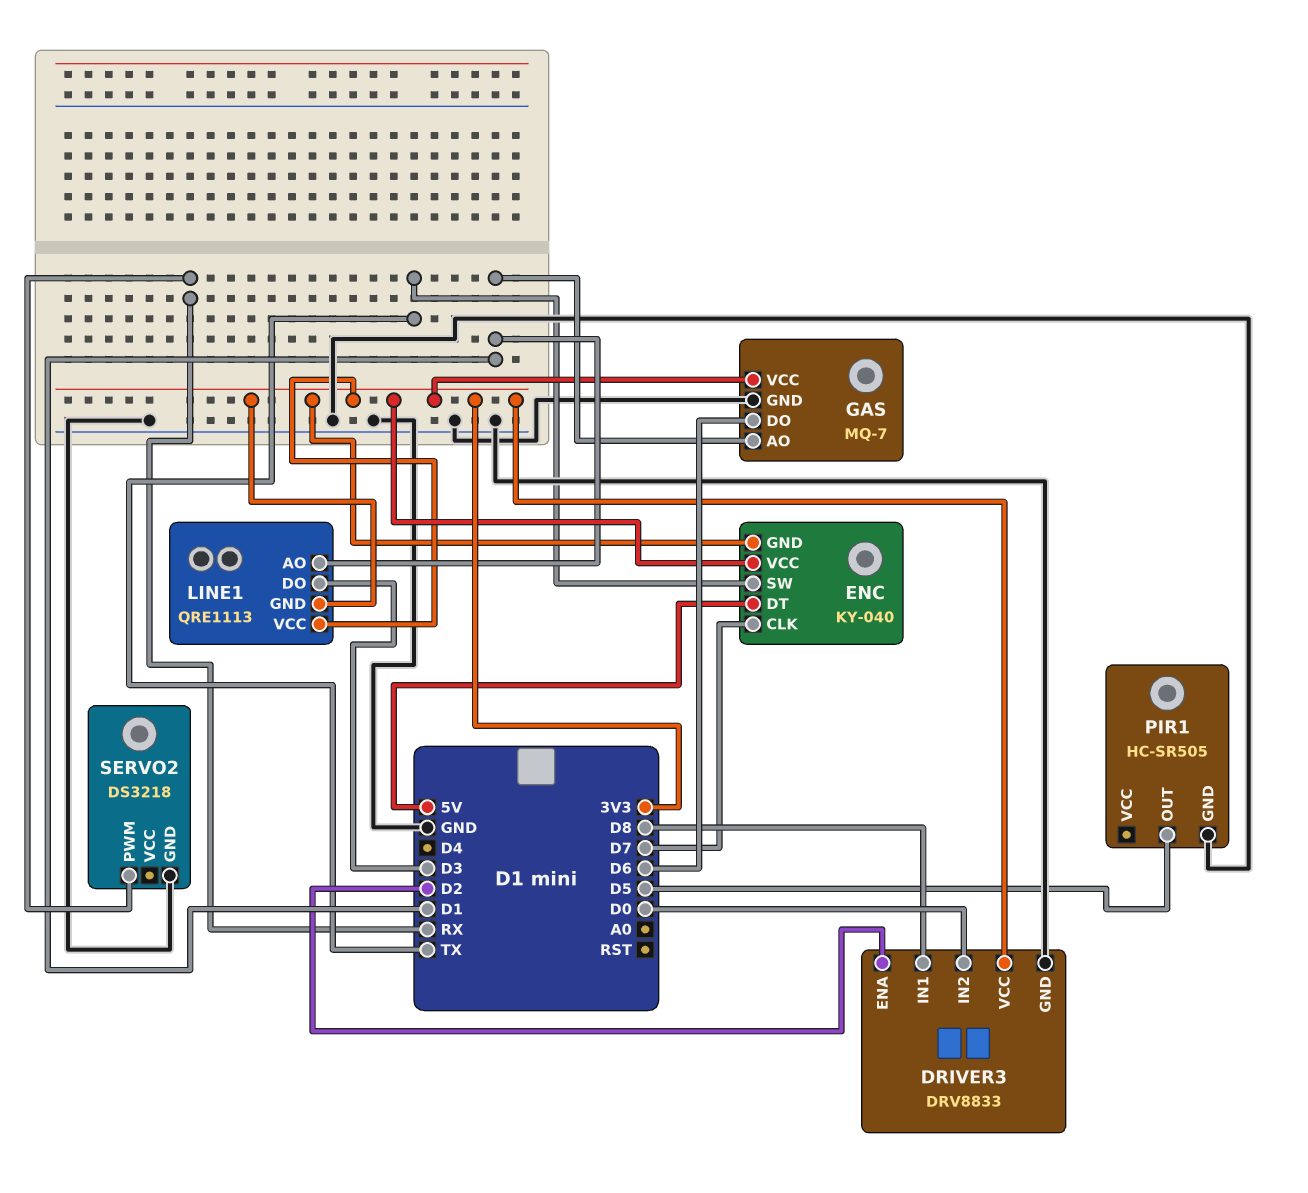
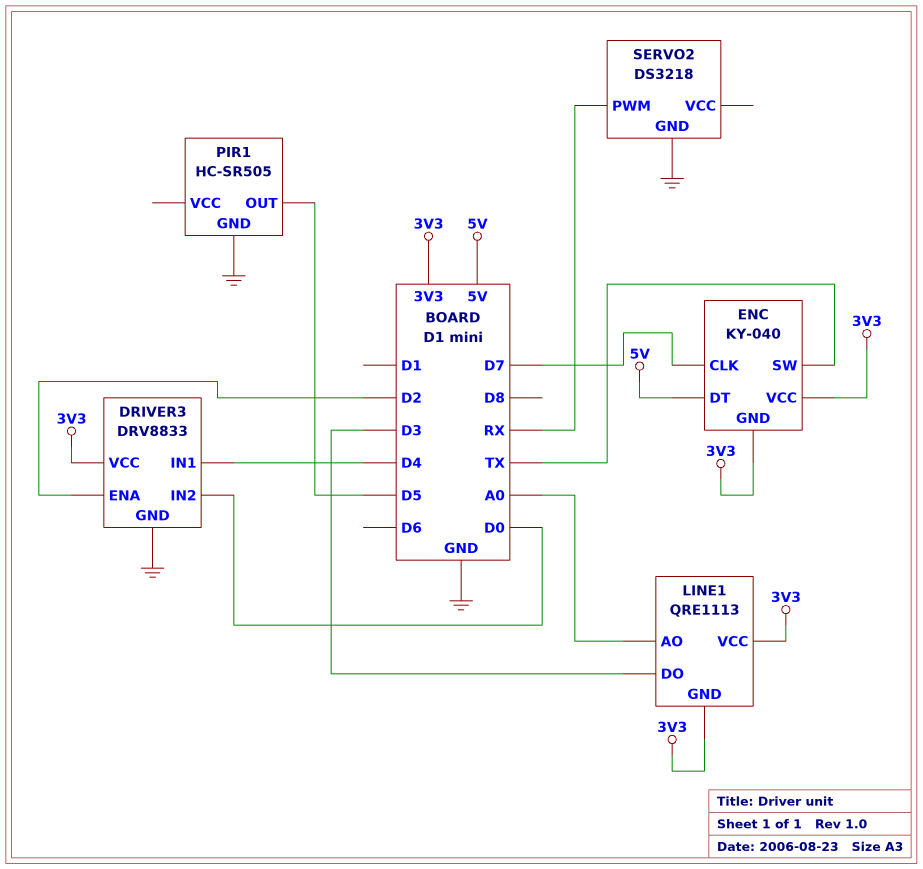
DRIVER3 pin IN1: D8 -> D4
GAS: MQ-7 -> none
GAS pin AO: D1 -> none
GAS pin DO: D6 -> none
GAS pin GND: GND -> none
GAS pin VCC: 3V3 -> none
LINE1 pin AO: D1 -> A0

